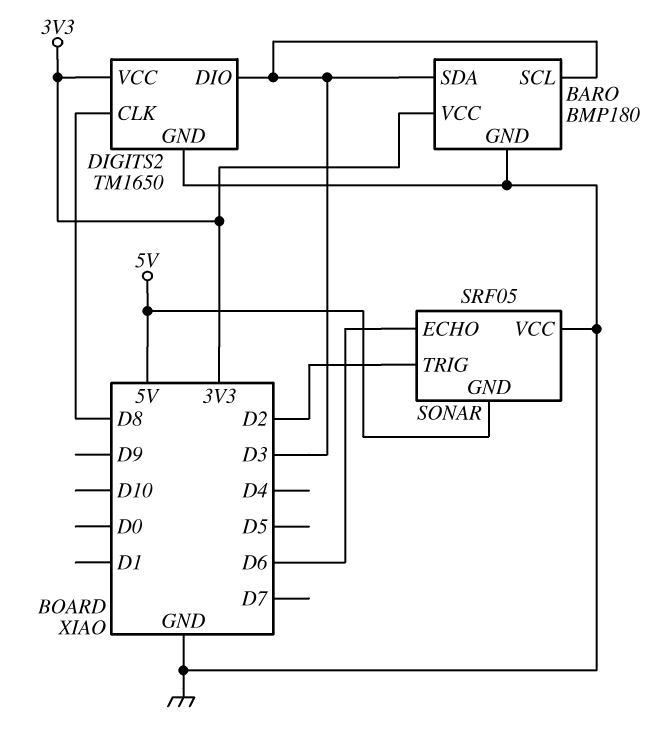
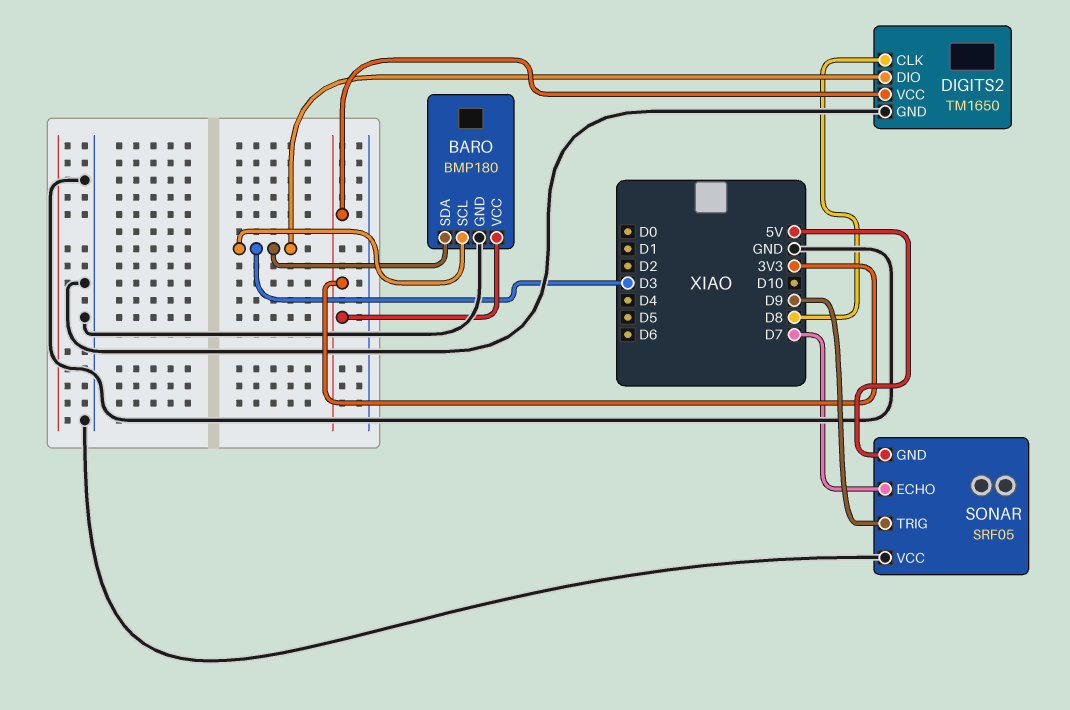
SONAR pin ECHO: D6 -> D7
SONAR pin TRIG: D2 -> D9

